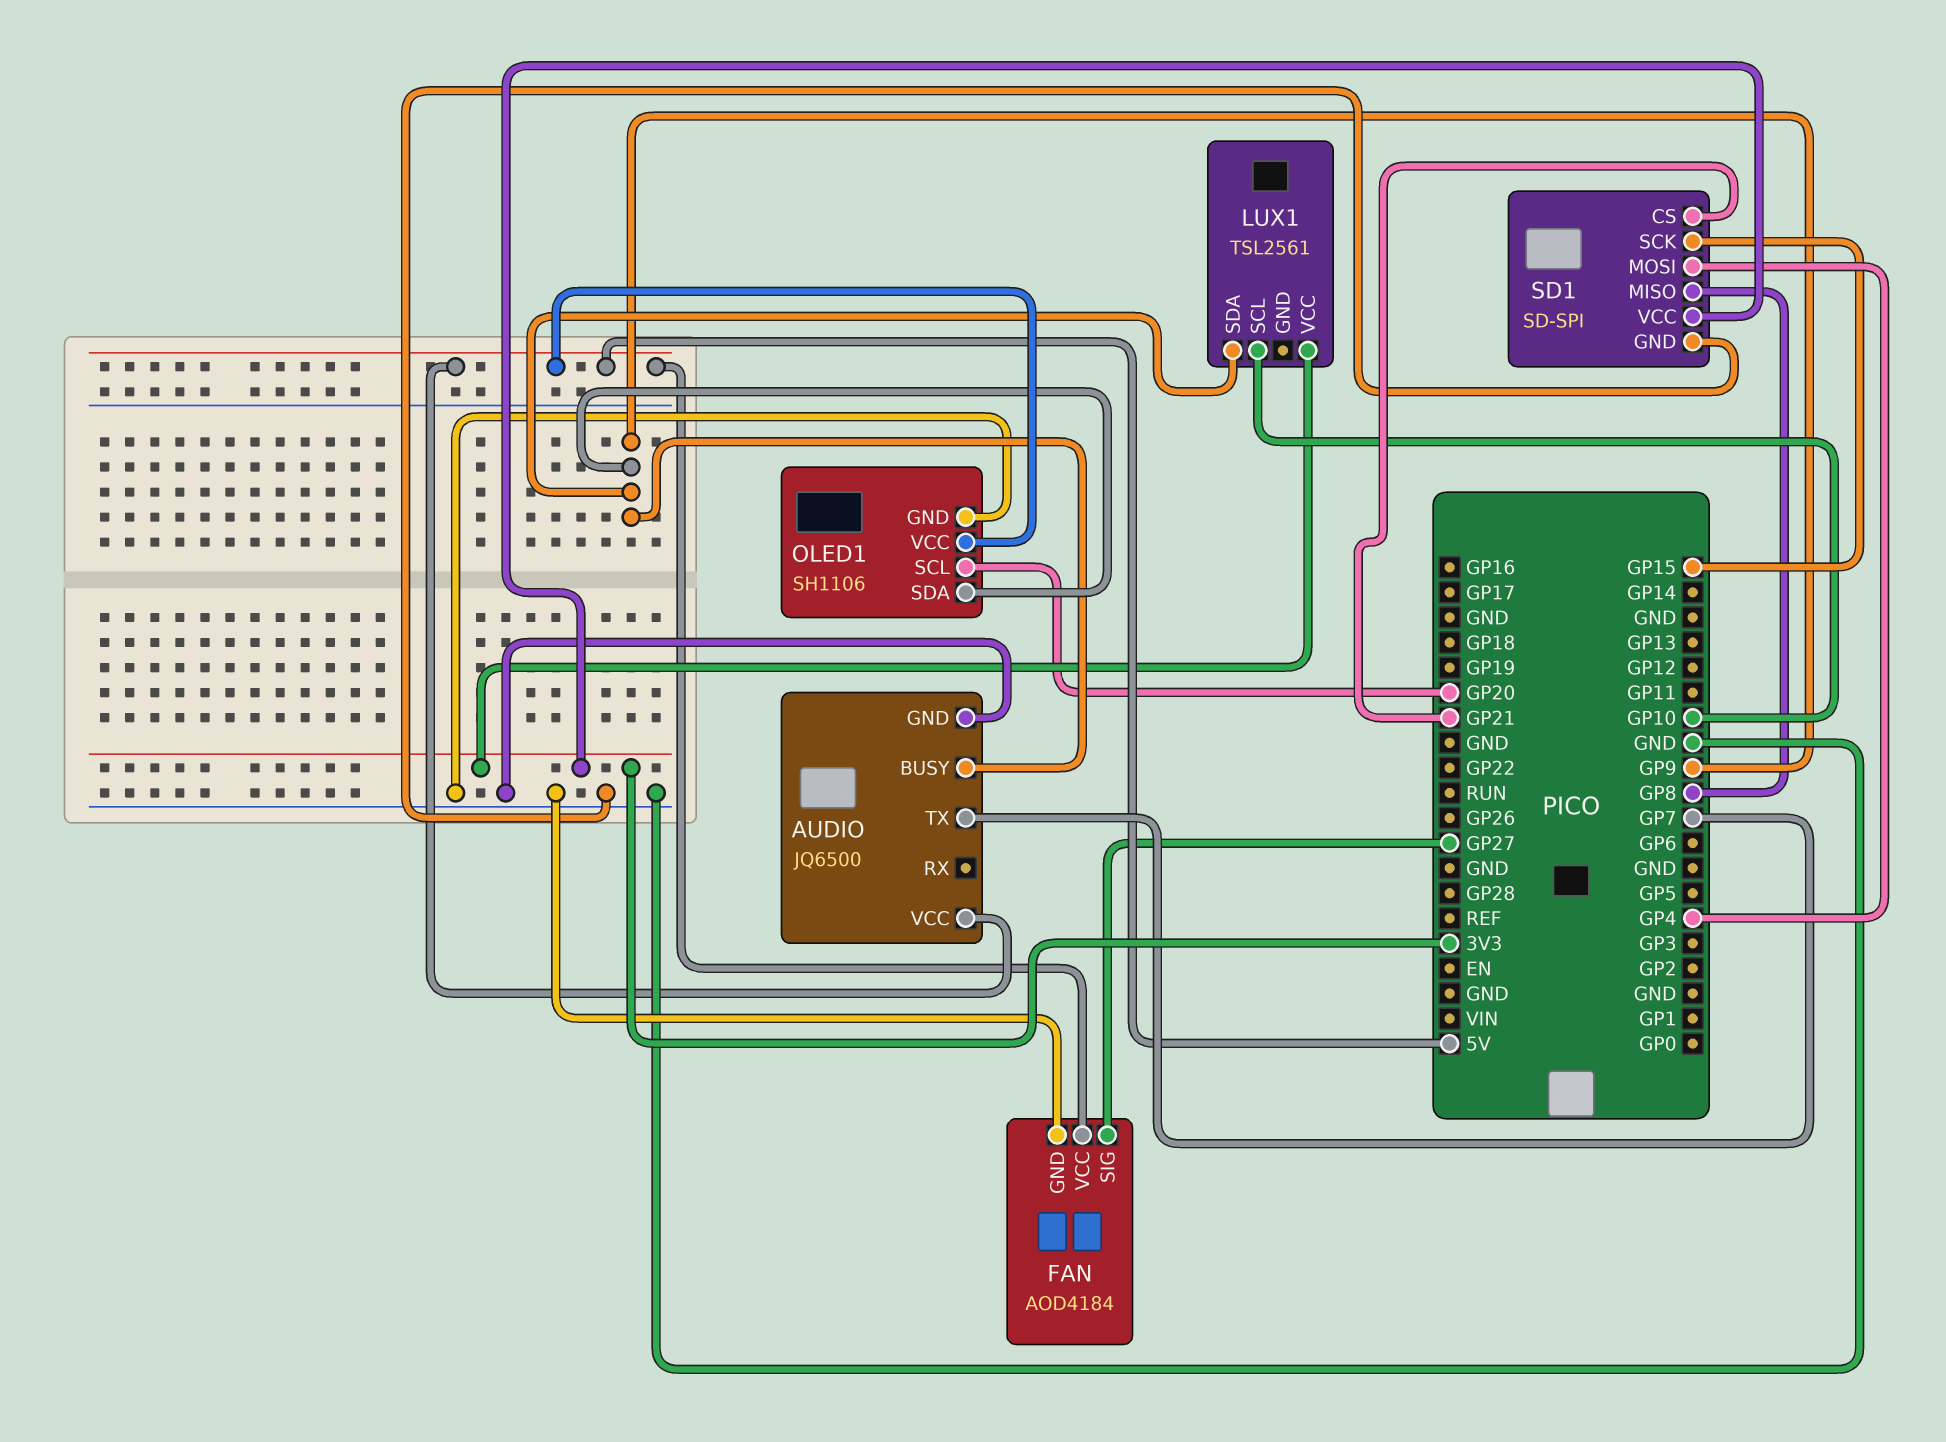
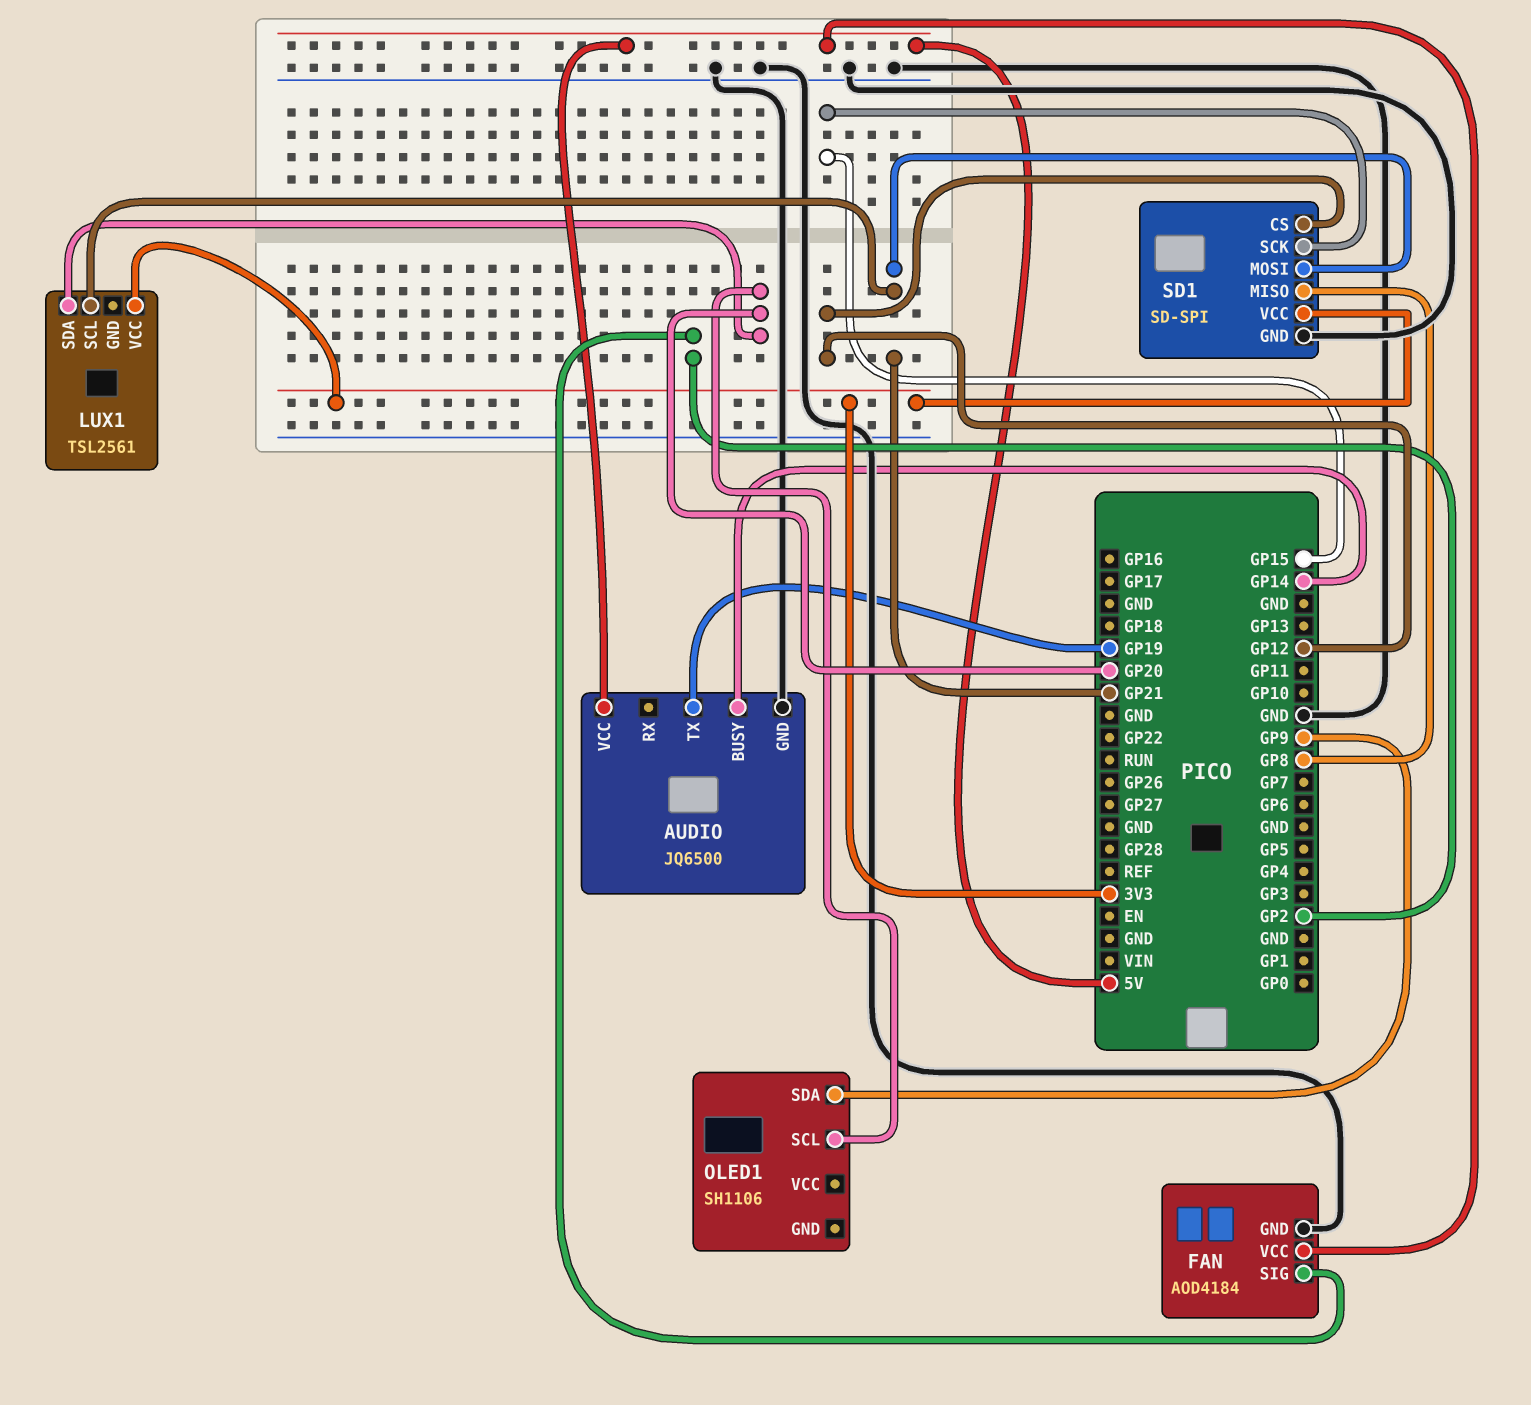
AUDIO pin BUSY: GP9 -> GP14
AUDIO pin TX: GP7 -> GP19
FAN pin SIG: GP27 -> GP2
LUX1 pin SCL: GP10 -> GP21
LUX1 pin SDA: GP9 -> GP20
OLED1 pin GND: GND -> none
OLED1 pin VCC: 5V -> none
SD1 pin CS: GP21 -> GP12
SD1 pin MOSI: GP4 -> GP21

